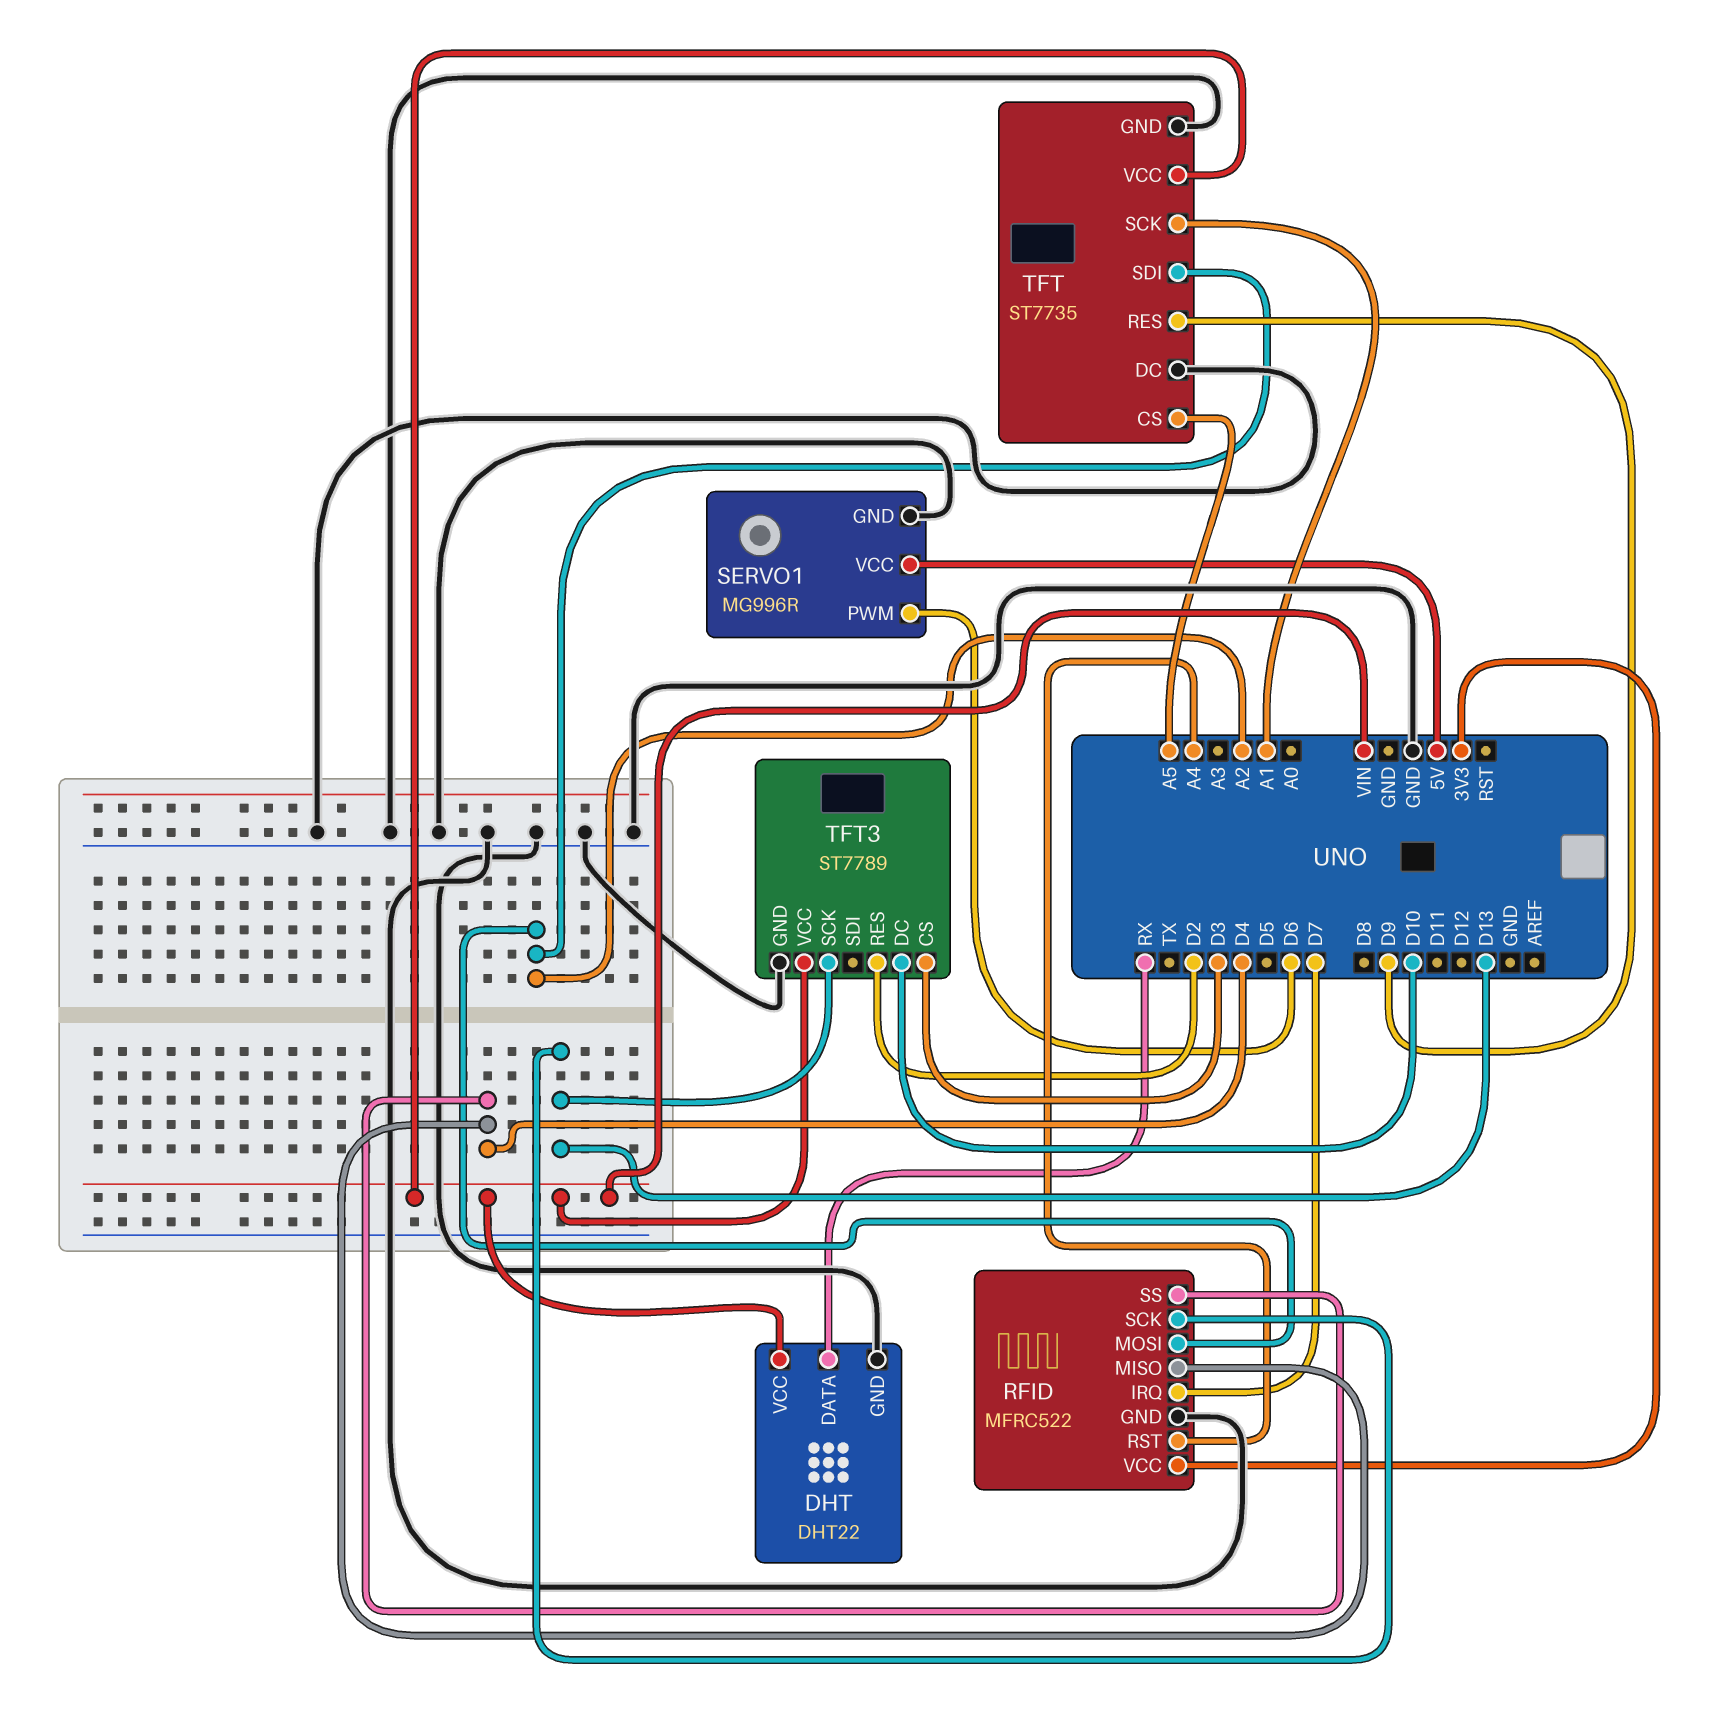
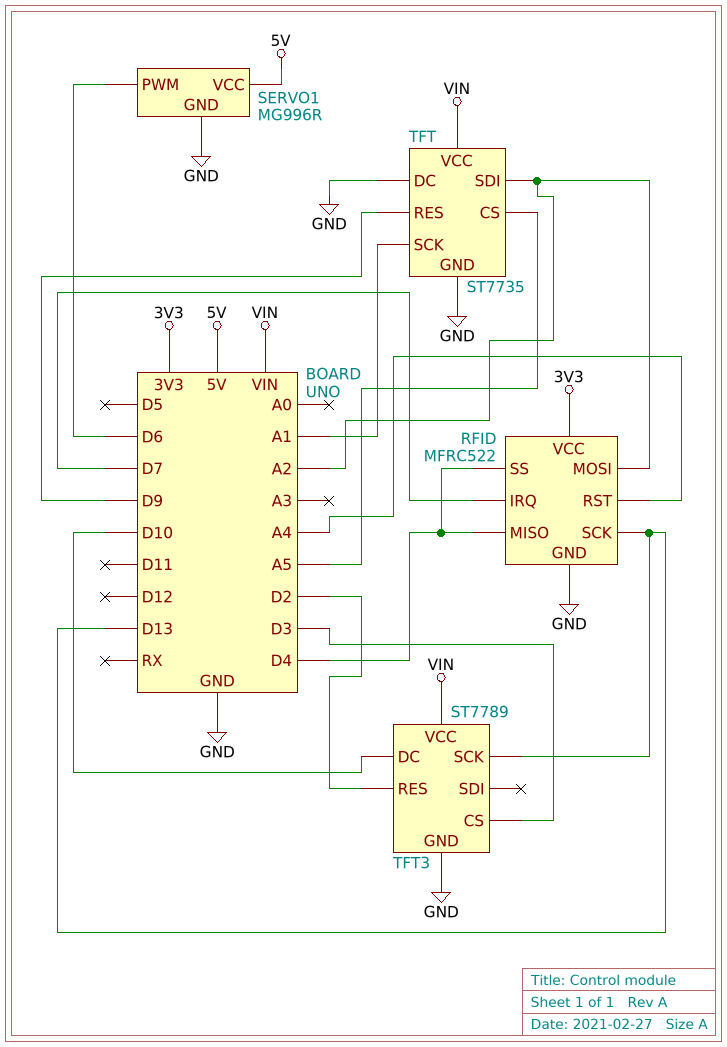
DHT: DHT22 -> none
DHT pin DATA: RX -> none
DHT pin GND: GND -> none
DHT pin VCC: VIN -> none

